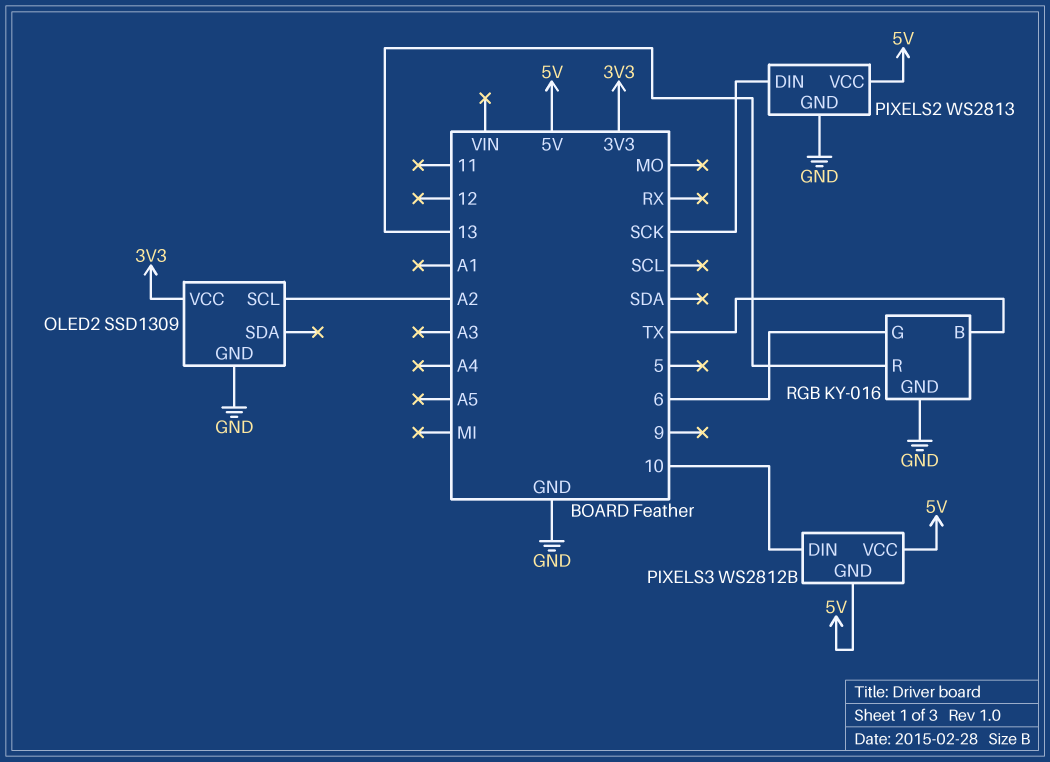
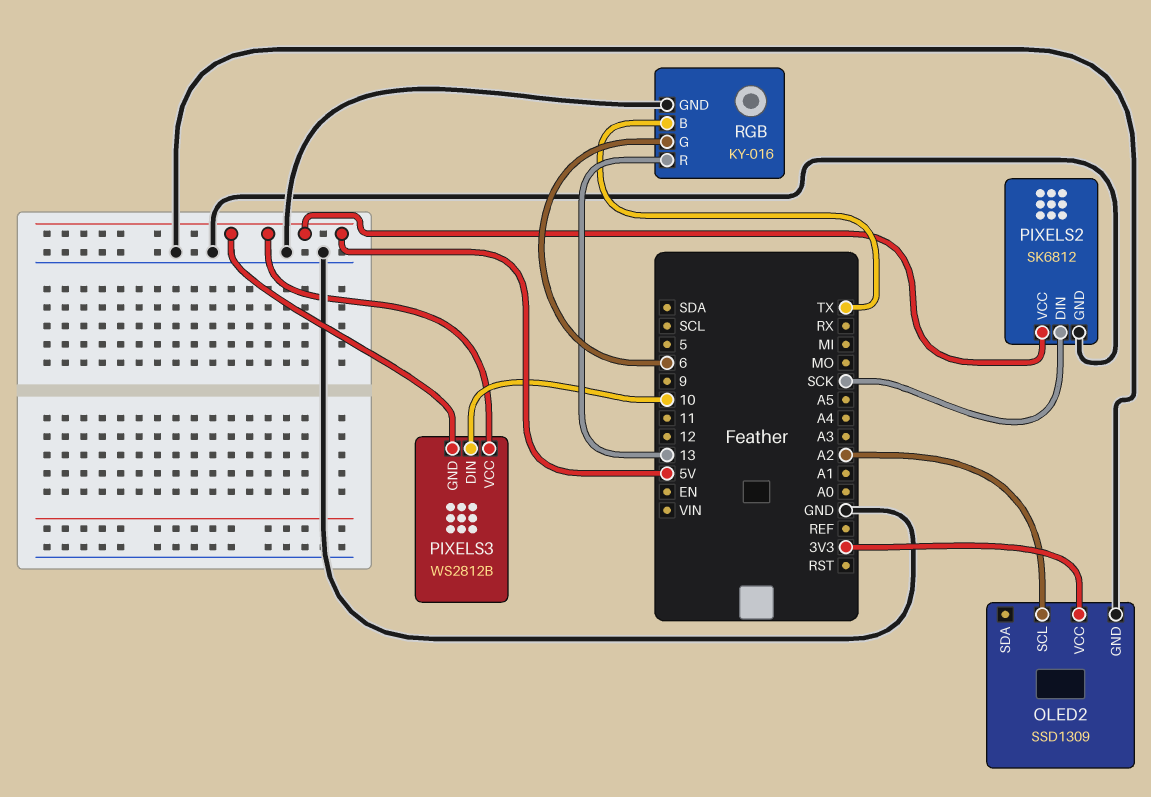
PIXELS2: WS2813 -> SK6812

